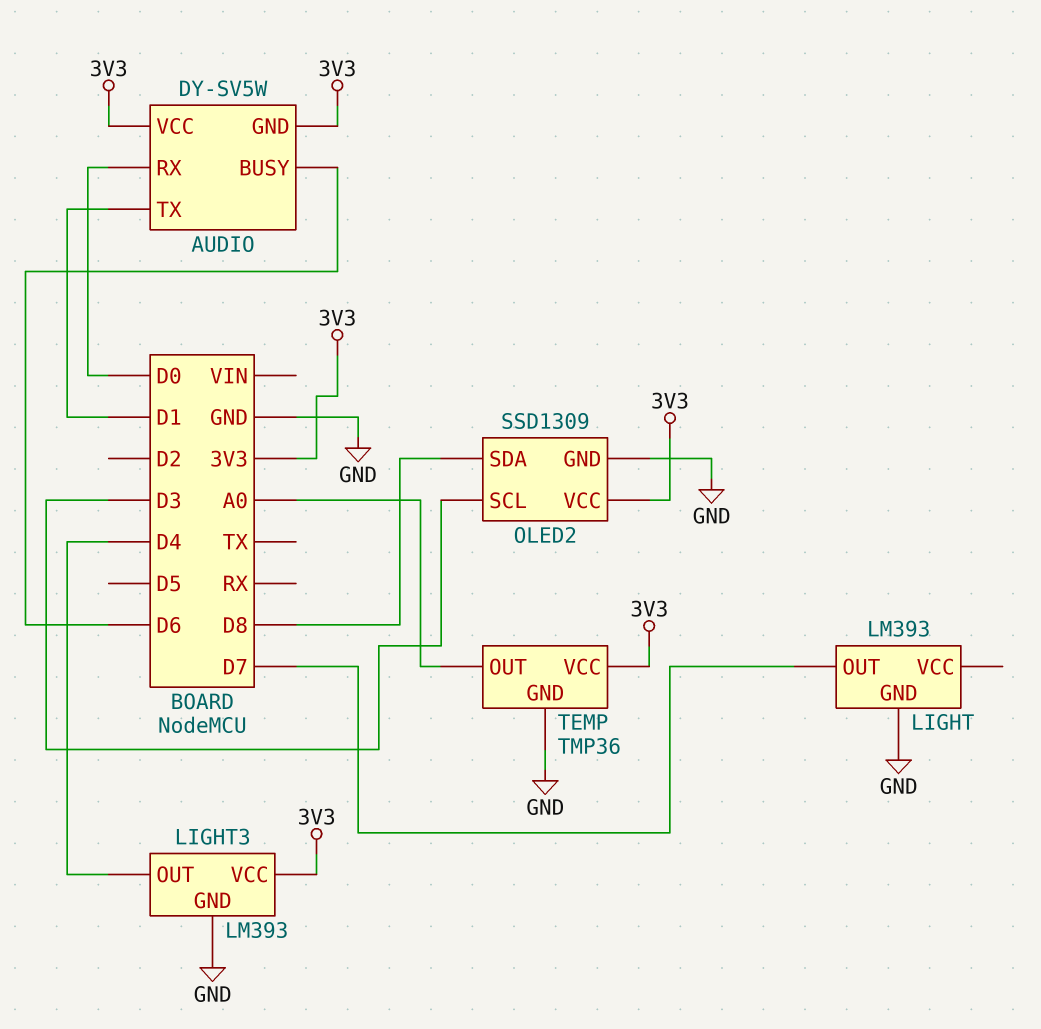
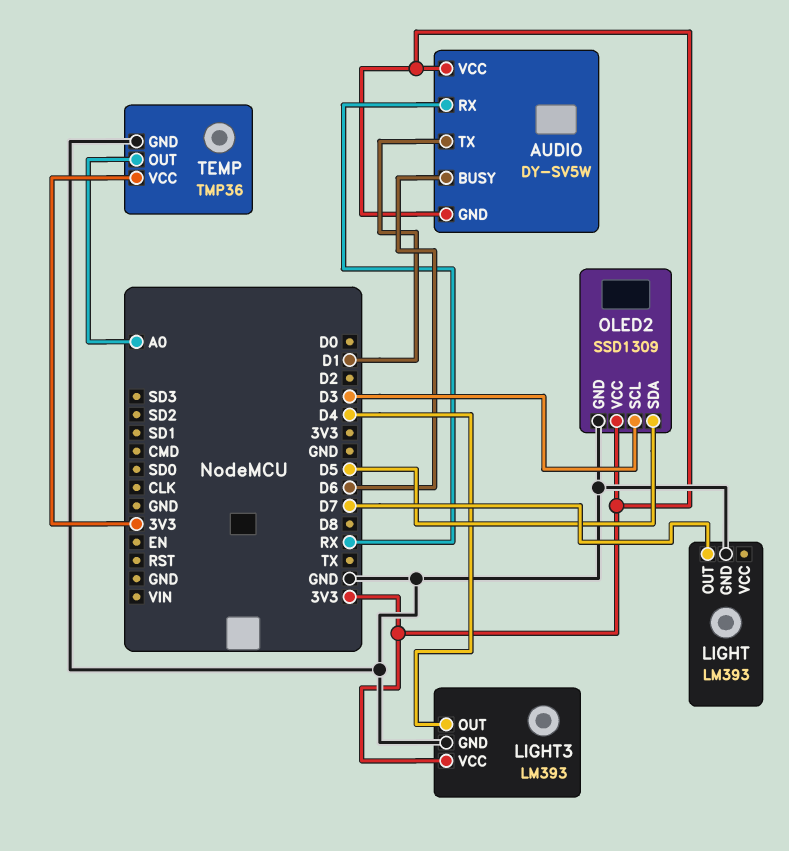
AUDIO pin RX: D0 -> RX
OLED2 pin SDA: D8 -> D5

